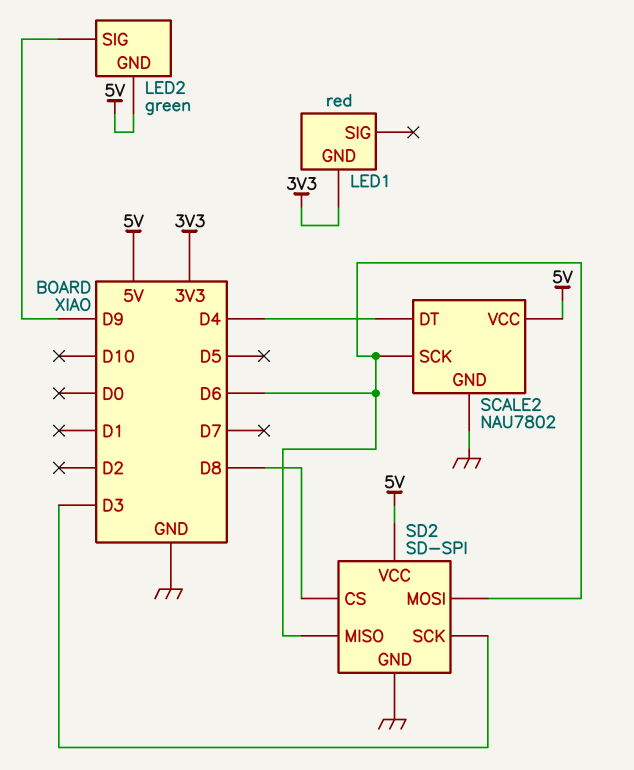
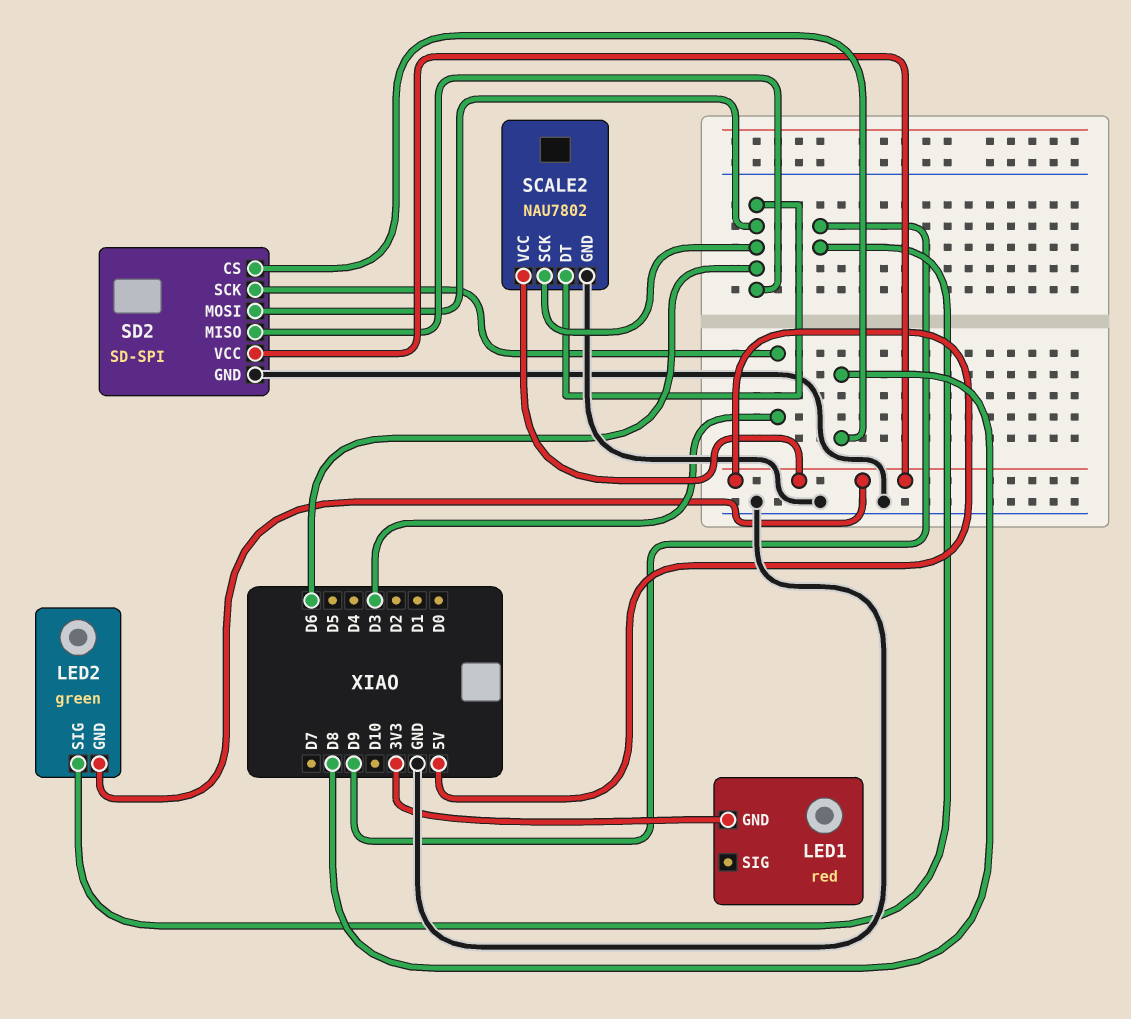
SCALE2 pin DT: D4 -> D6

